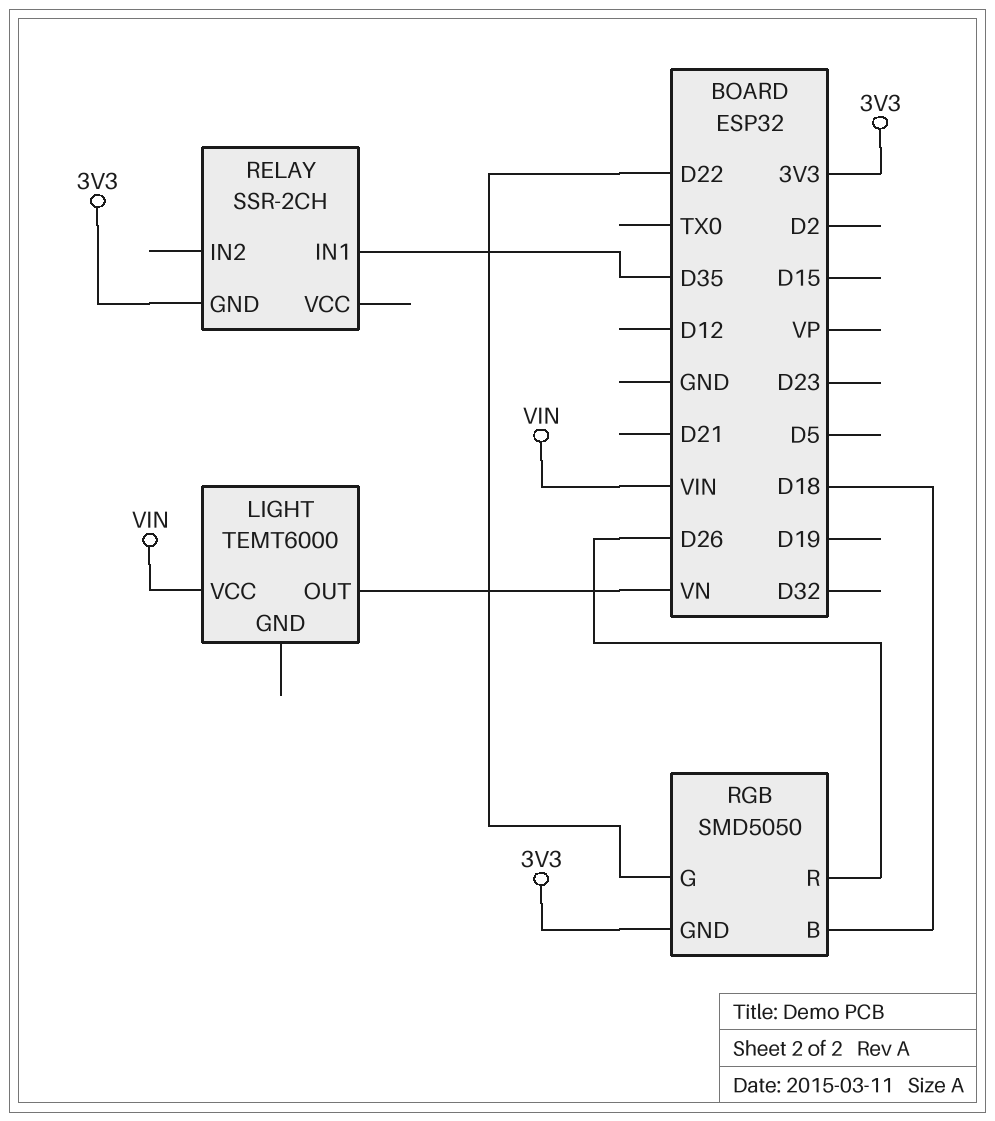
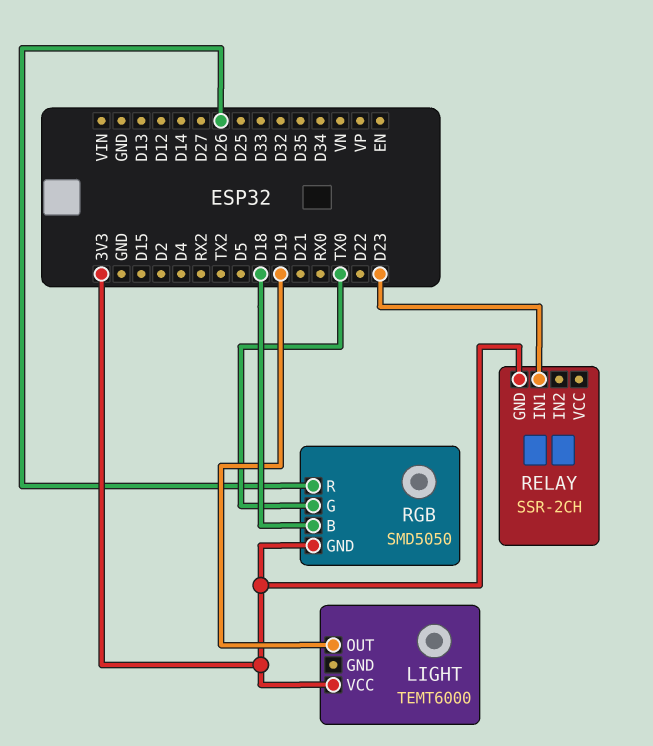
LIGHT pin OUT: VN -> D19
LIGHT pin VCC: VIN -> 3V3
RELAY pin IN1: D35 -> D23
RGB pin G: D22 -> TX0

